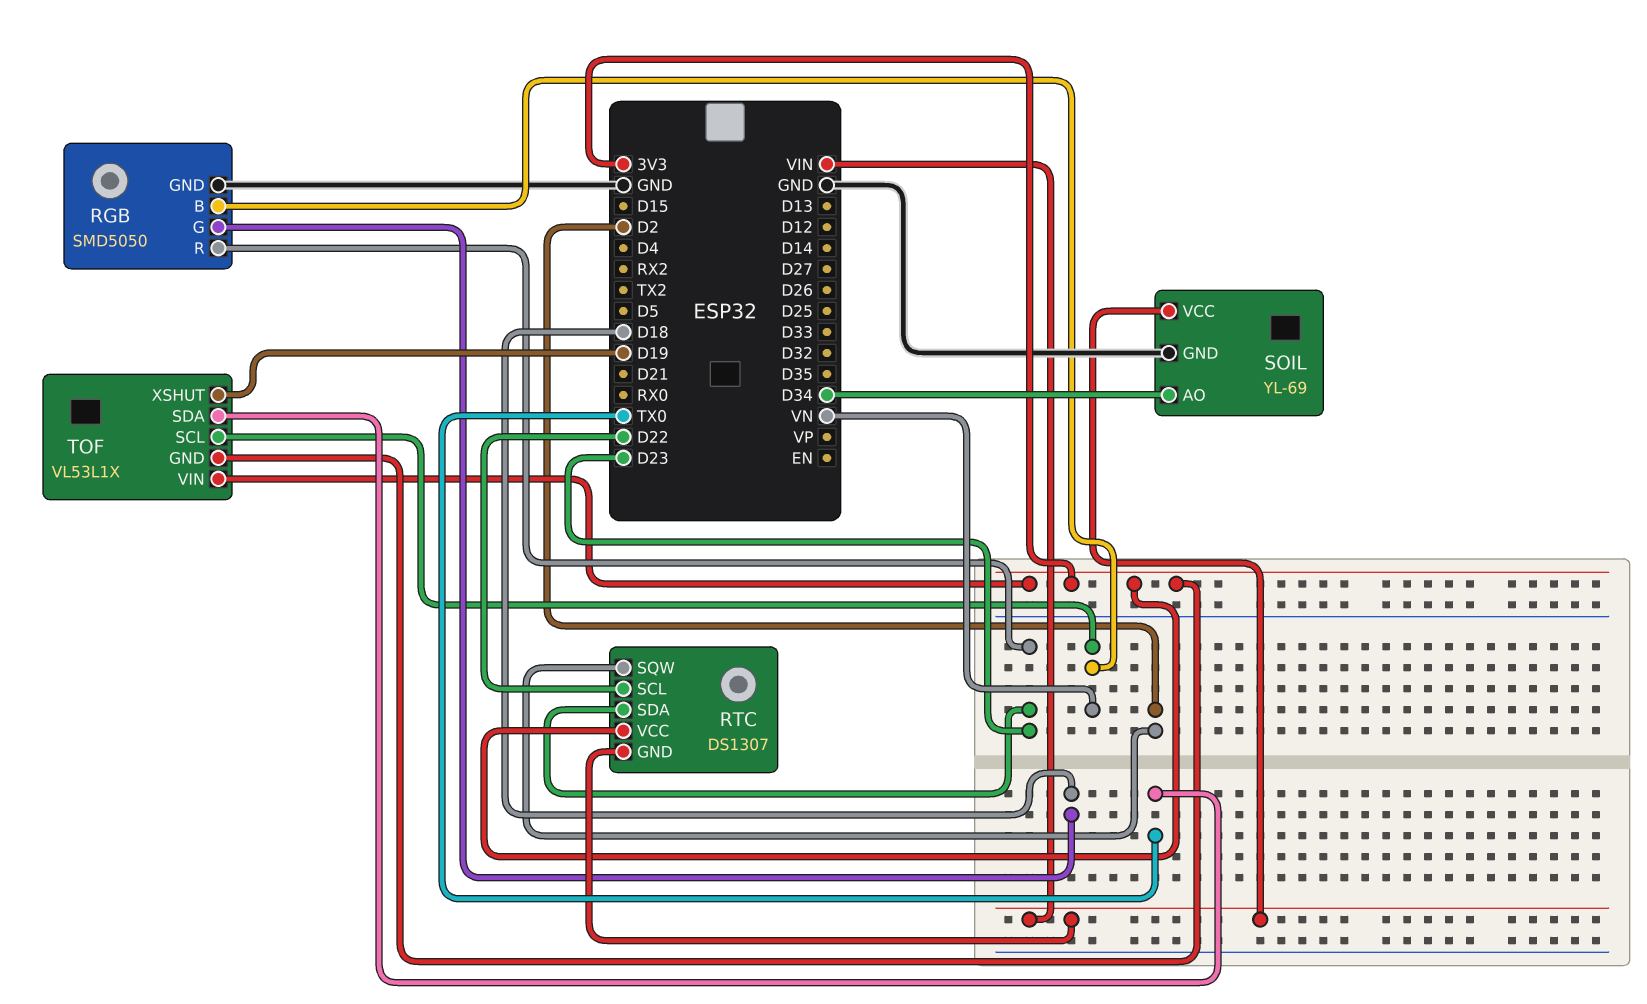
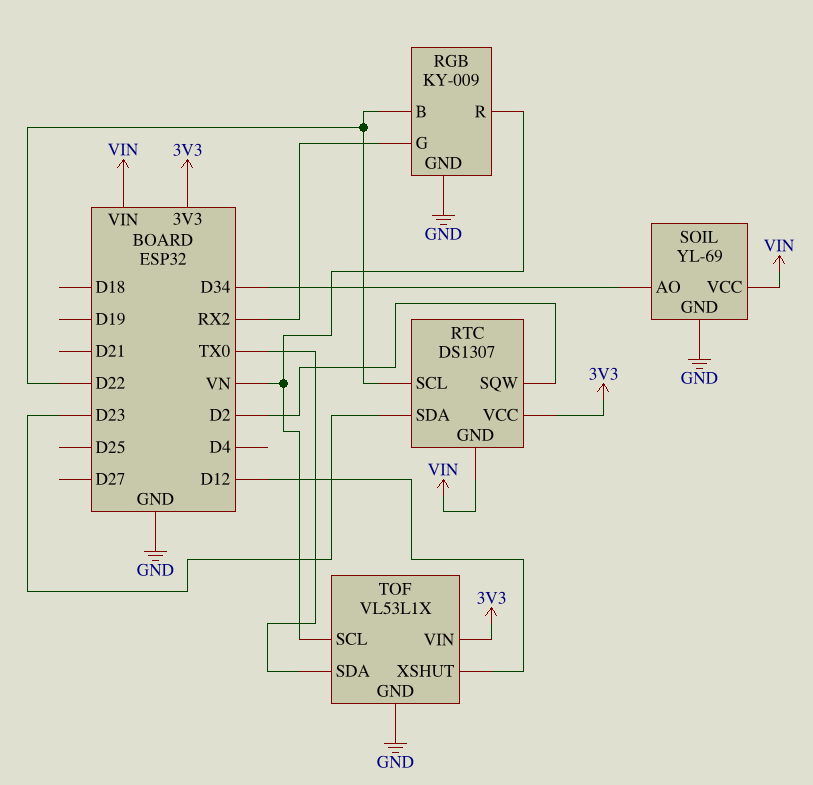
RGB: SMD5050 -> KY-009
RGB pin B: VN -> D22
RGB pin G: D18 -> RX2
RGB pin R: D23 -> VN
TOF pin GND: 3V3 -> GND
TOF pin XSHUT: D19 -> D12

